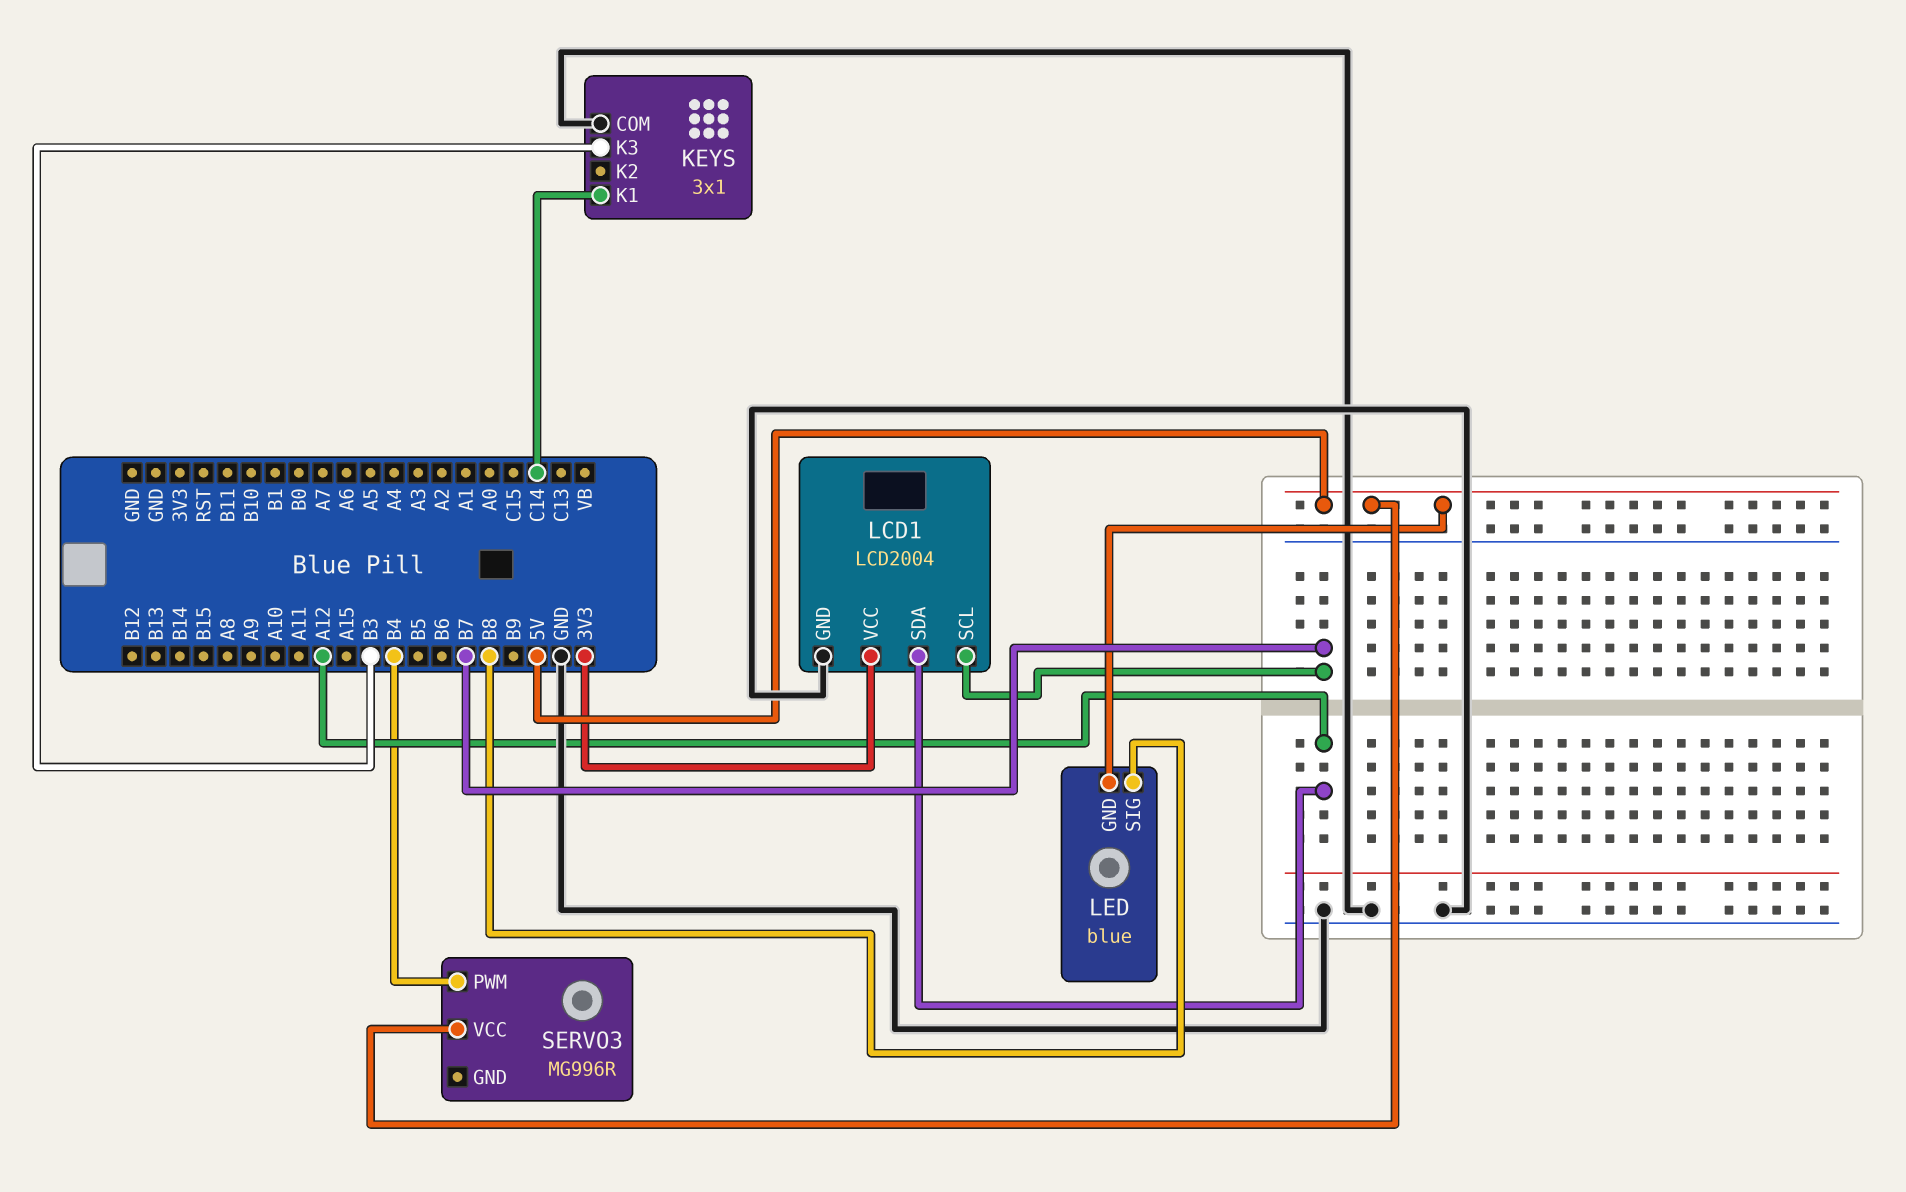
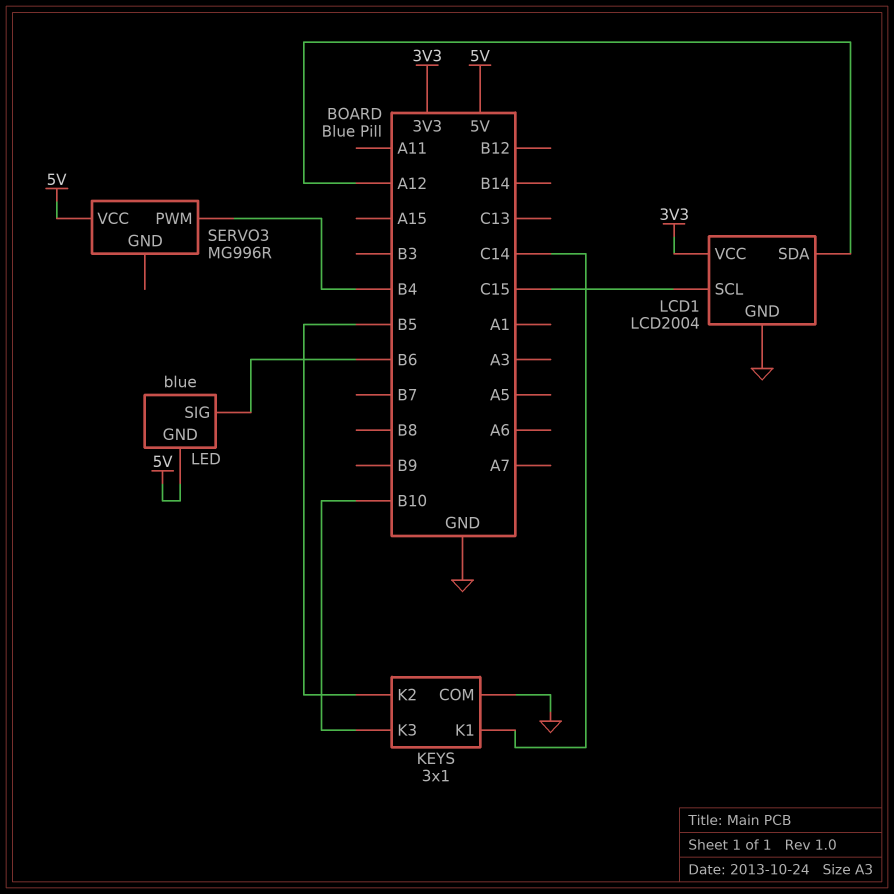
KEYS pin K2: none -> B5
KEYS pin K3: B3 -> B10
LCD1 pin SCL: B7 -> C15
LED pin SIG: B8 -> B6

